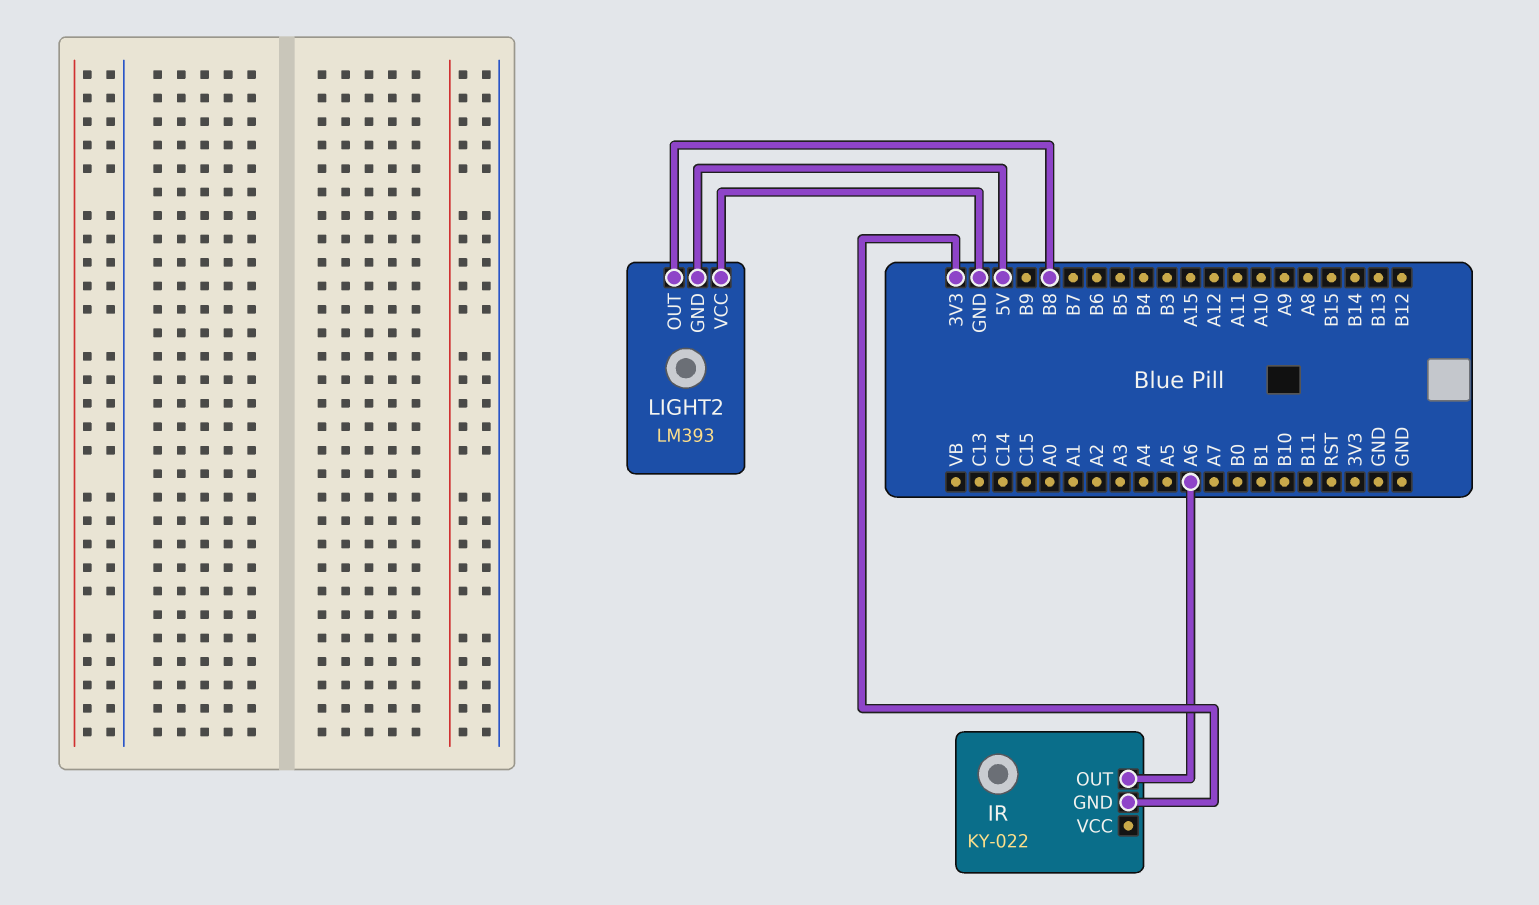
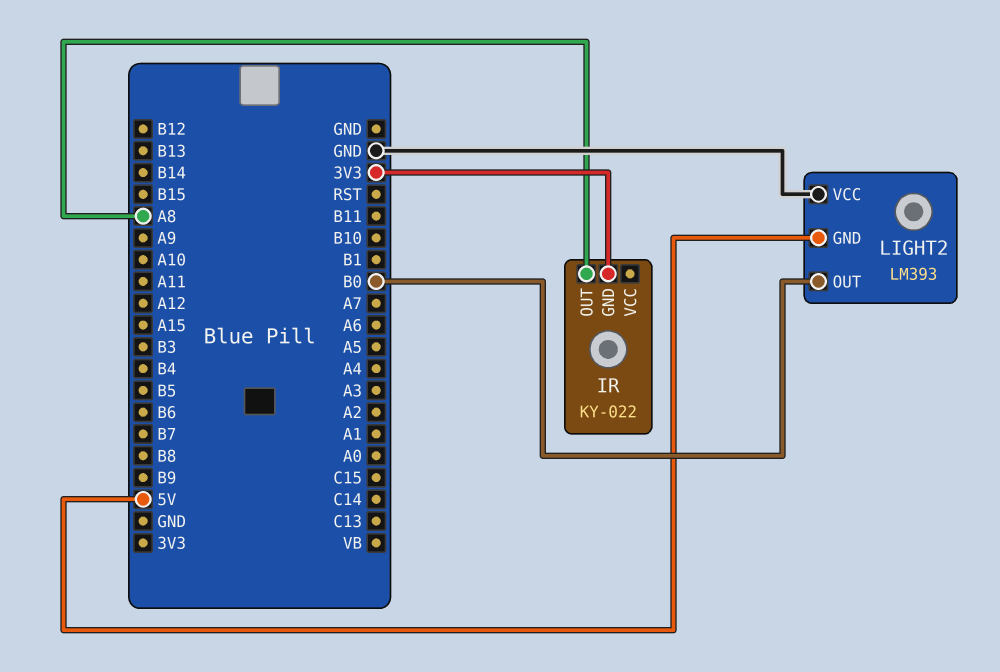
IR pin OUT: A6 -> A8
LIGHT2 pin OUT: B8 -> B0

